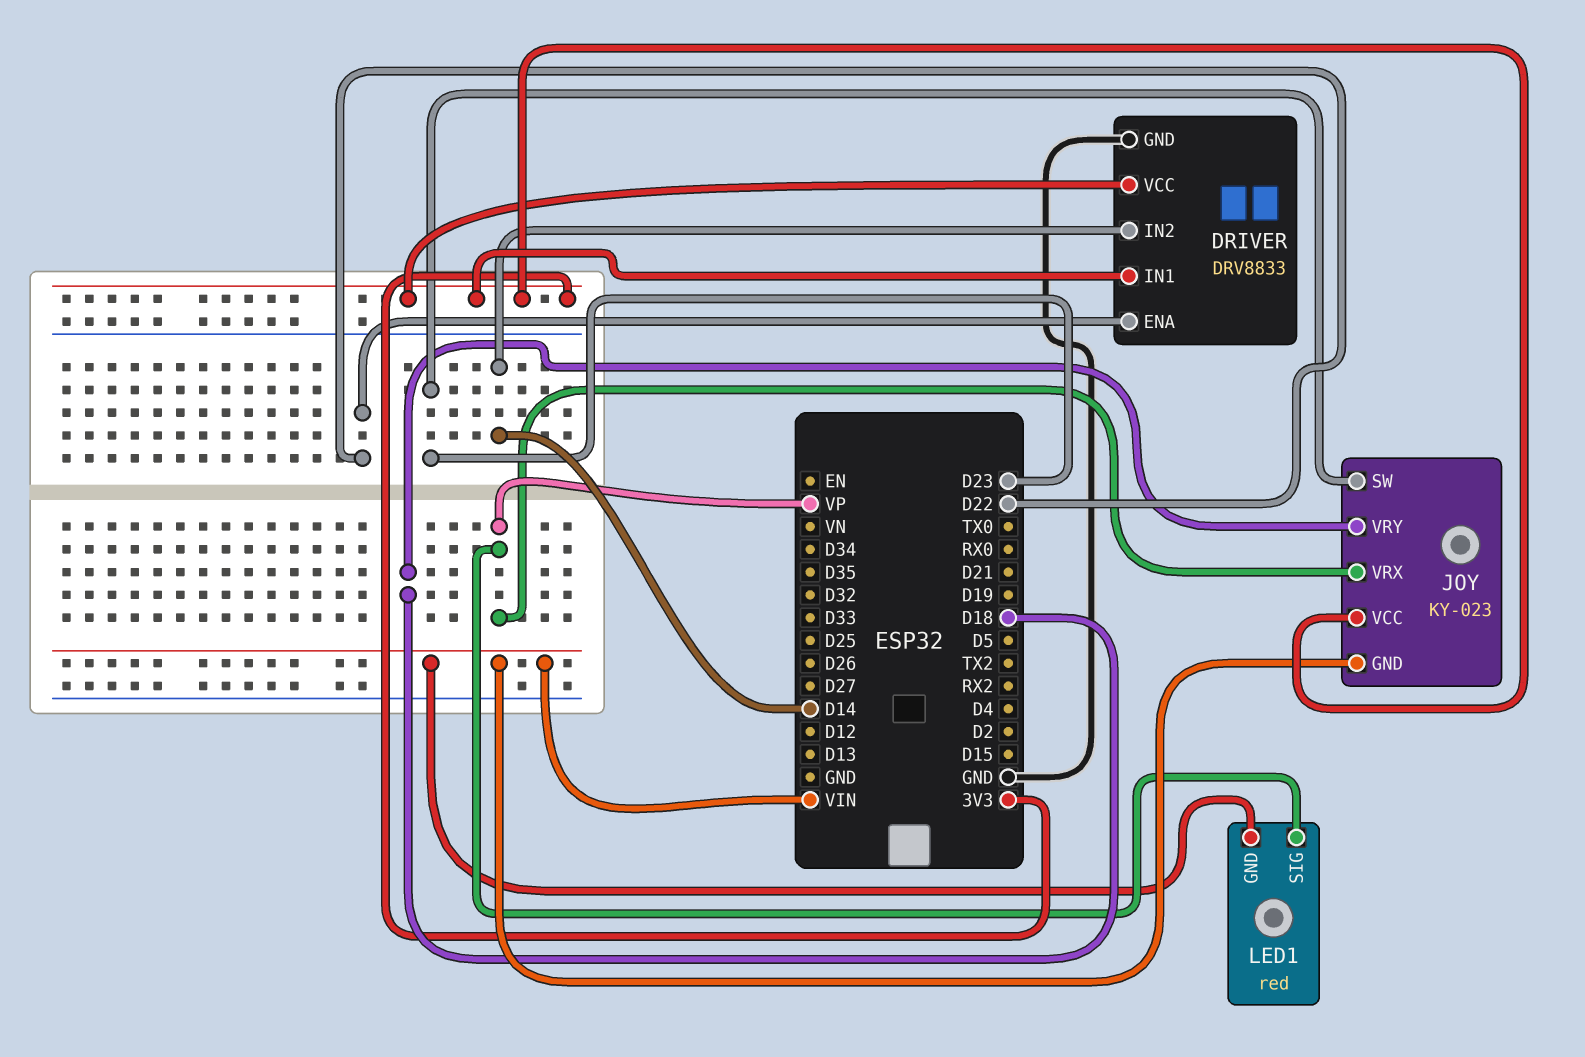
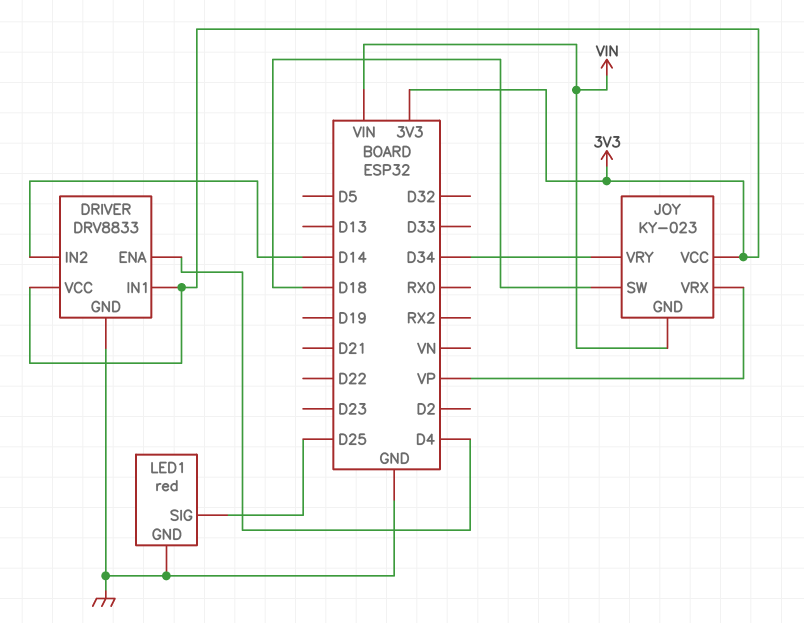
DRIVER pin ENA: D22 -> D4
JOY pin SW: D23 -> D18
JOY pin VRY: D18 -> D34
LED1 pin GND: VIN -> GND
LED1 pin SIG: VP -> D25

